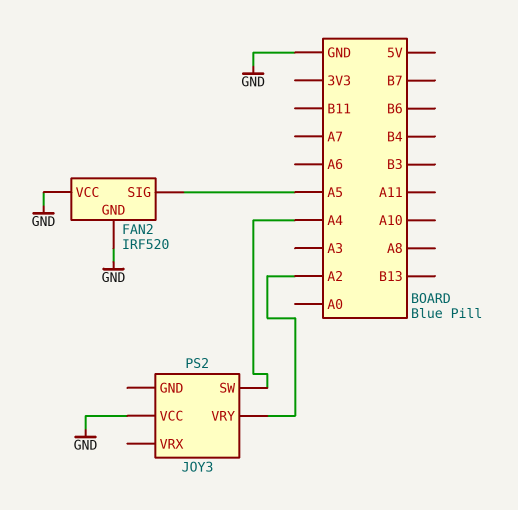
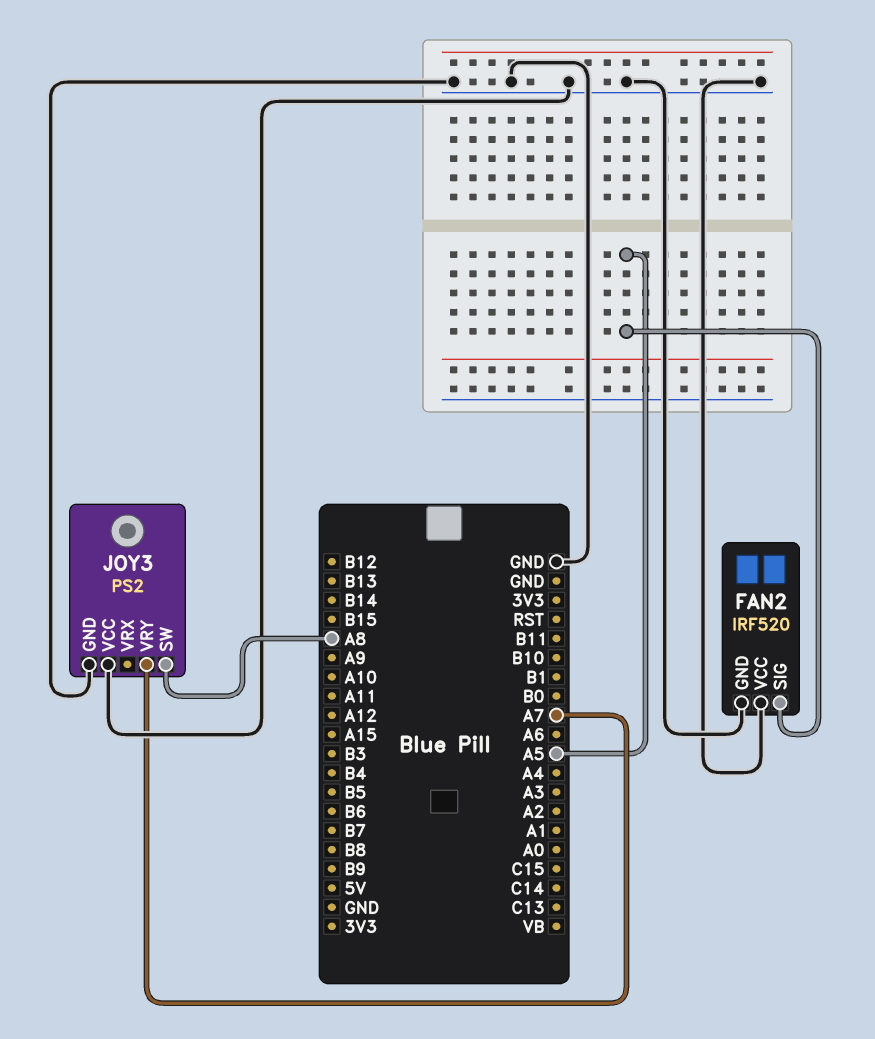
JOY3 pin GND: none -> GND
JOY3 pin SW: A4 -> A8
JOY3 pin VRY: A2 -> A7

